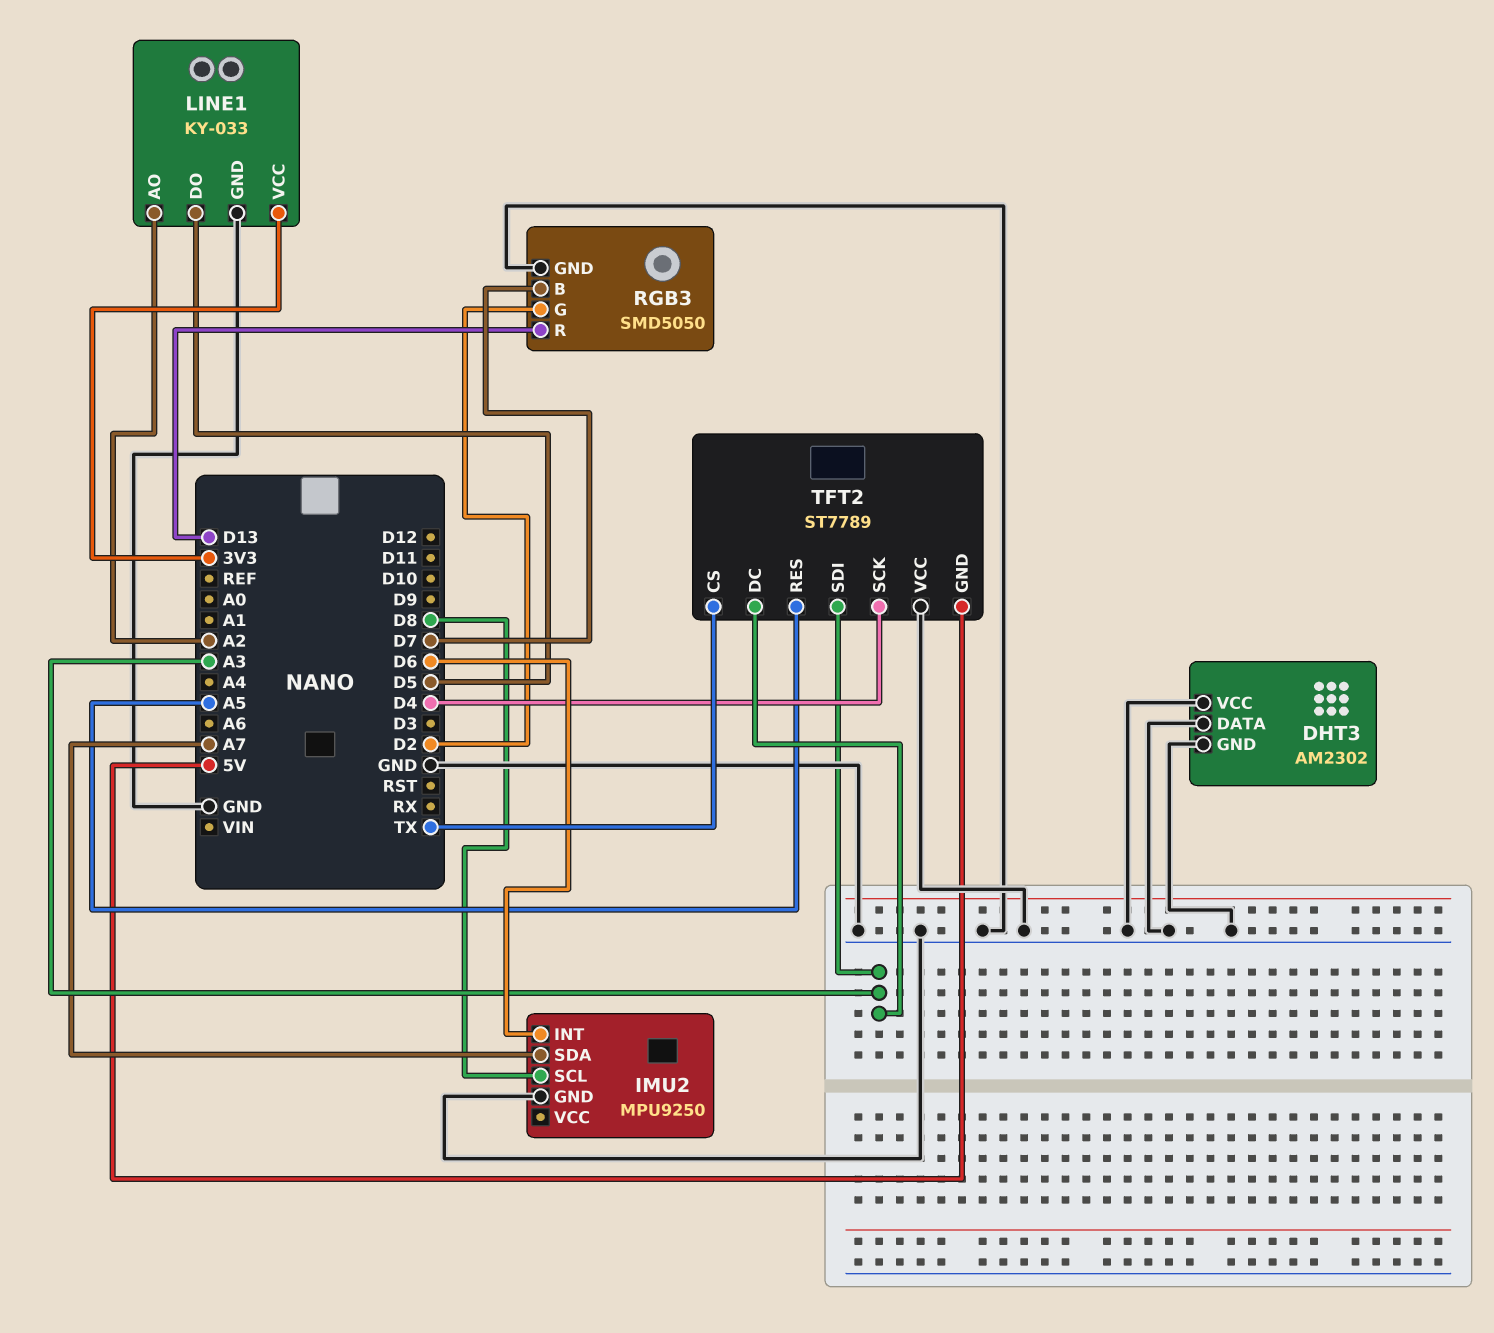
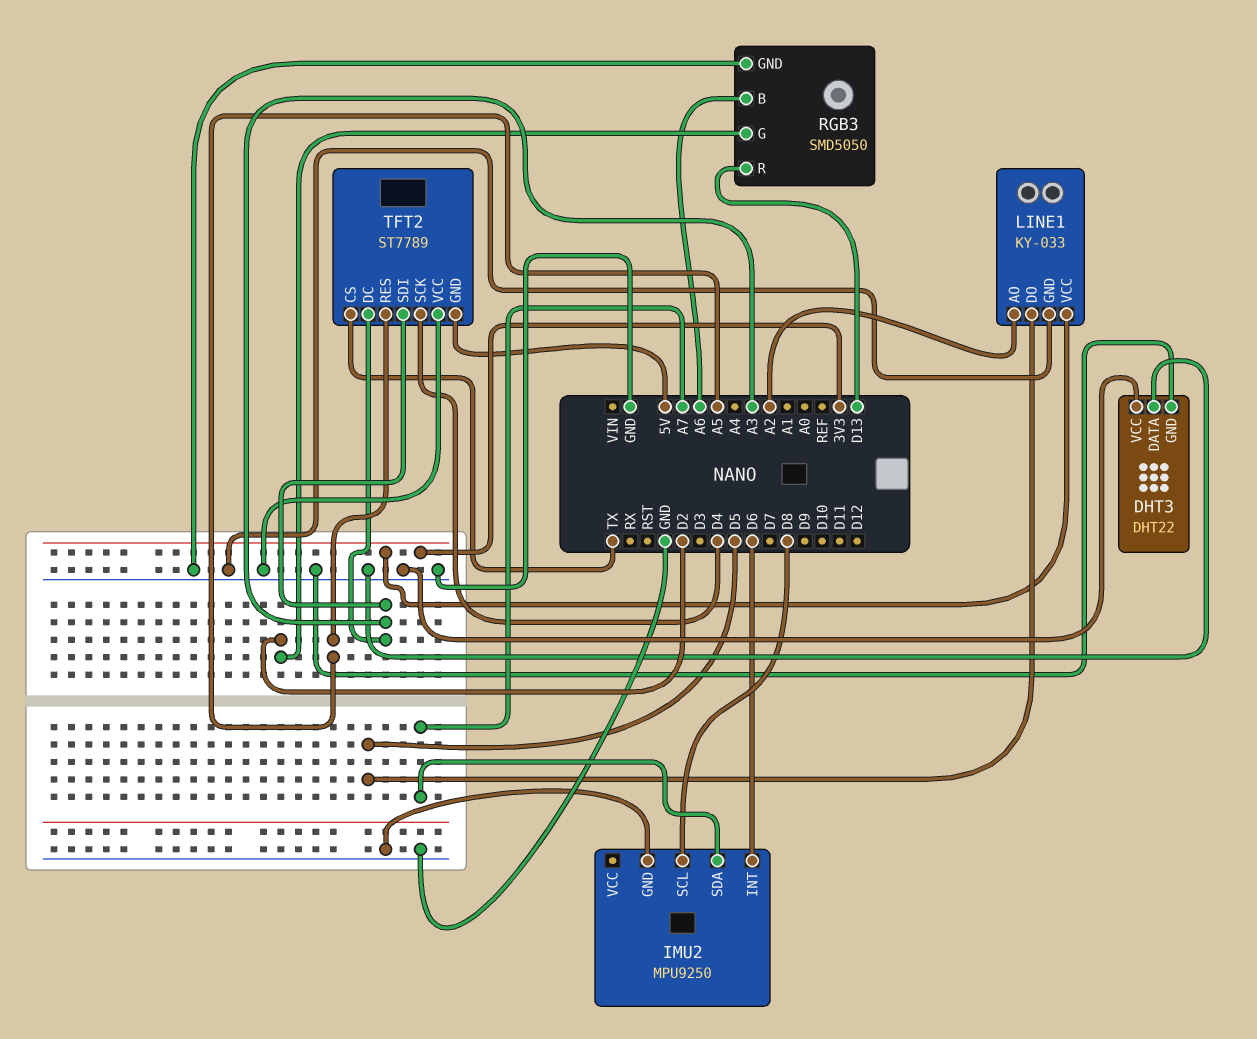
DHT3: AM2302 -> DHT22
RGB3 pin B: D7 -> A6

